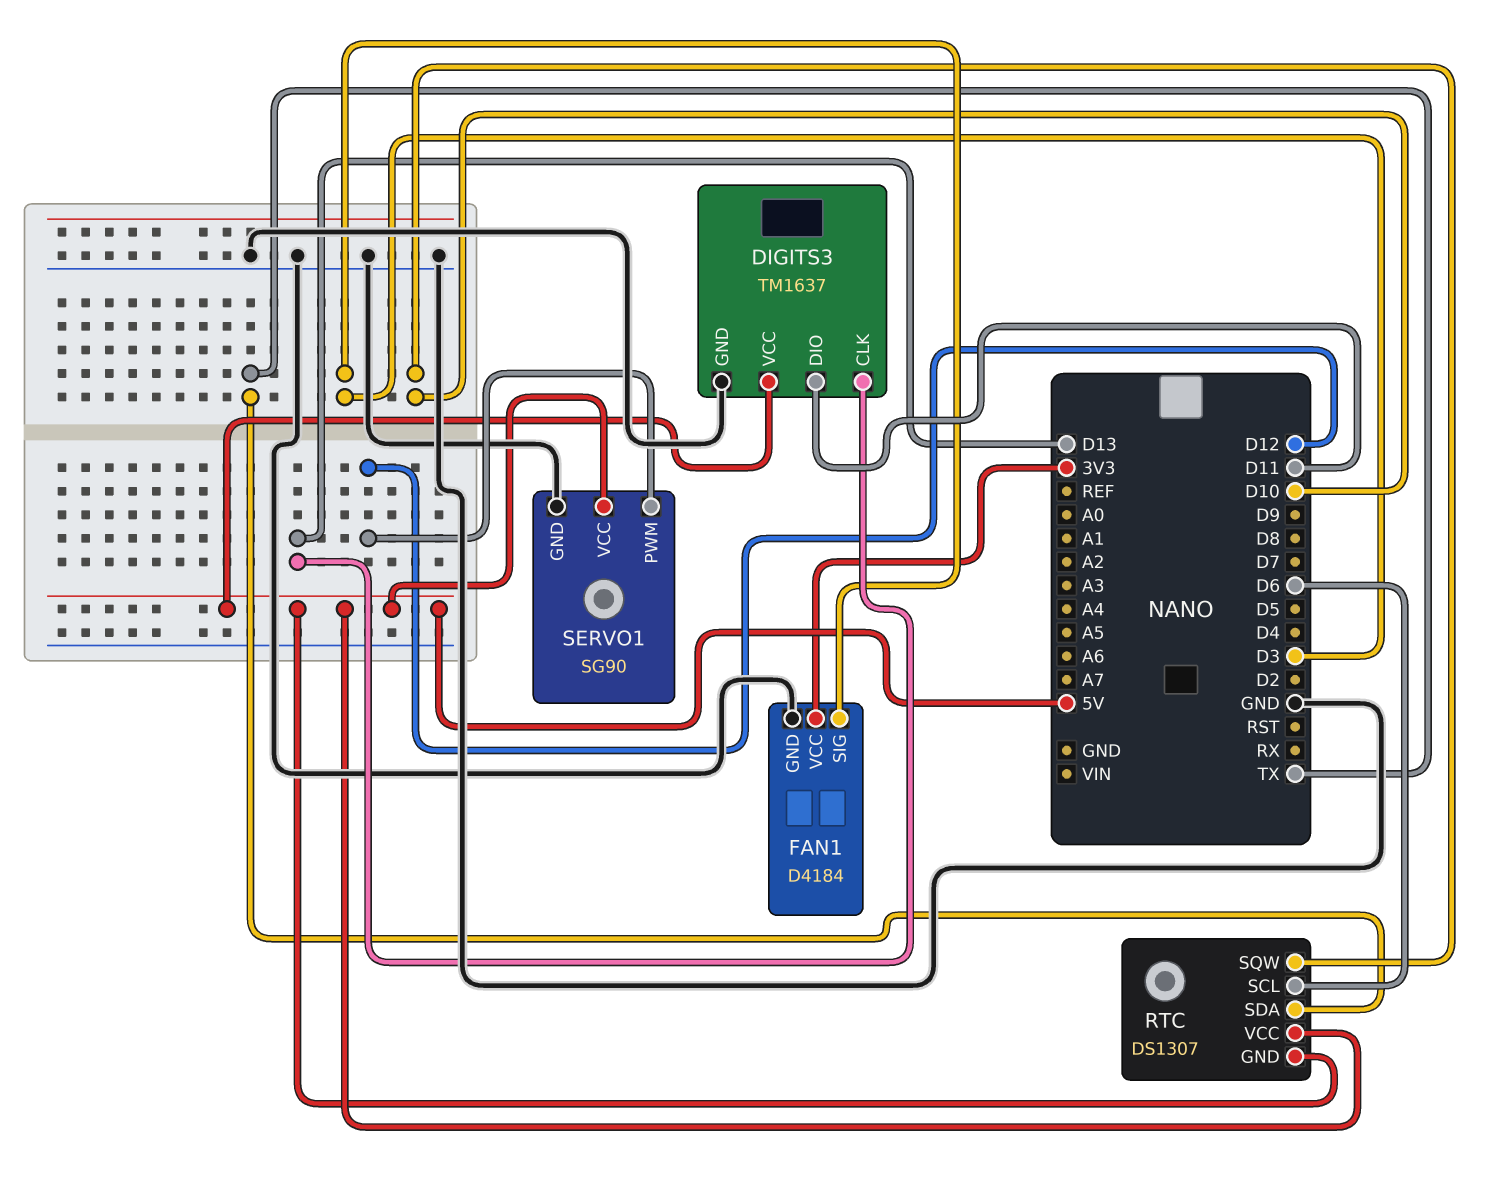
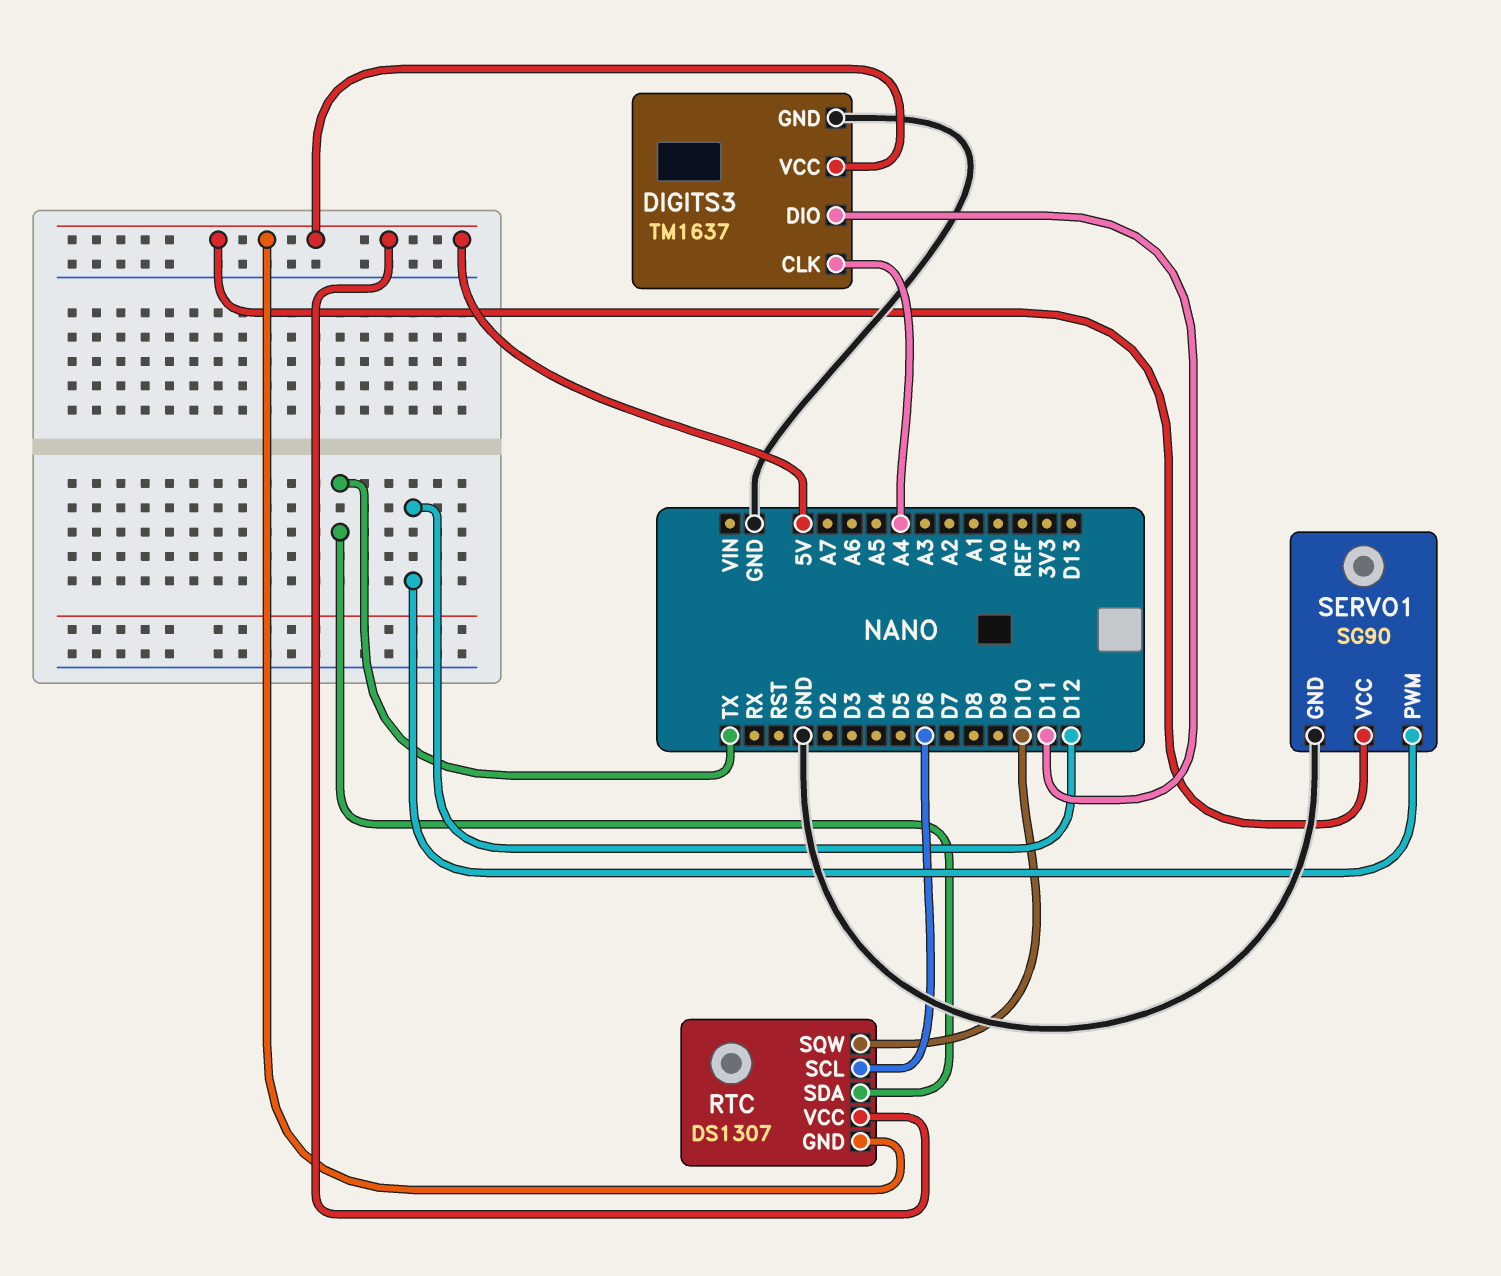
DIGITS3 pin CLK: D13 -> A4
FAN1: D4184 -> none
FAN1 pin GND: GND -> none
FAN1 pin SIG: D3 -> none
FAN1 pin VCC: 3V3 -> none

